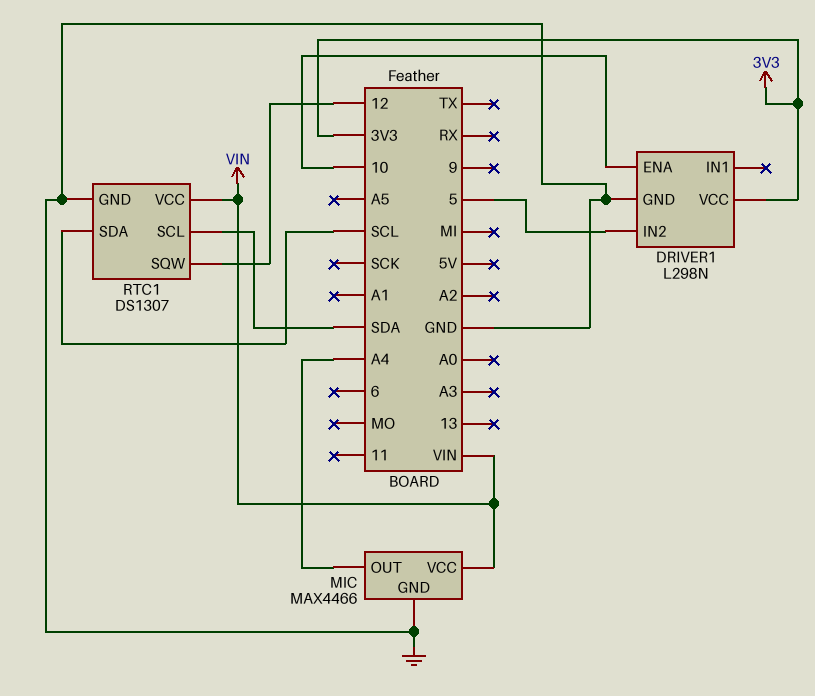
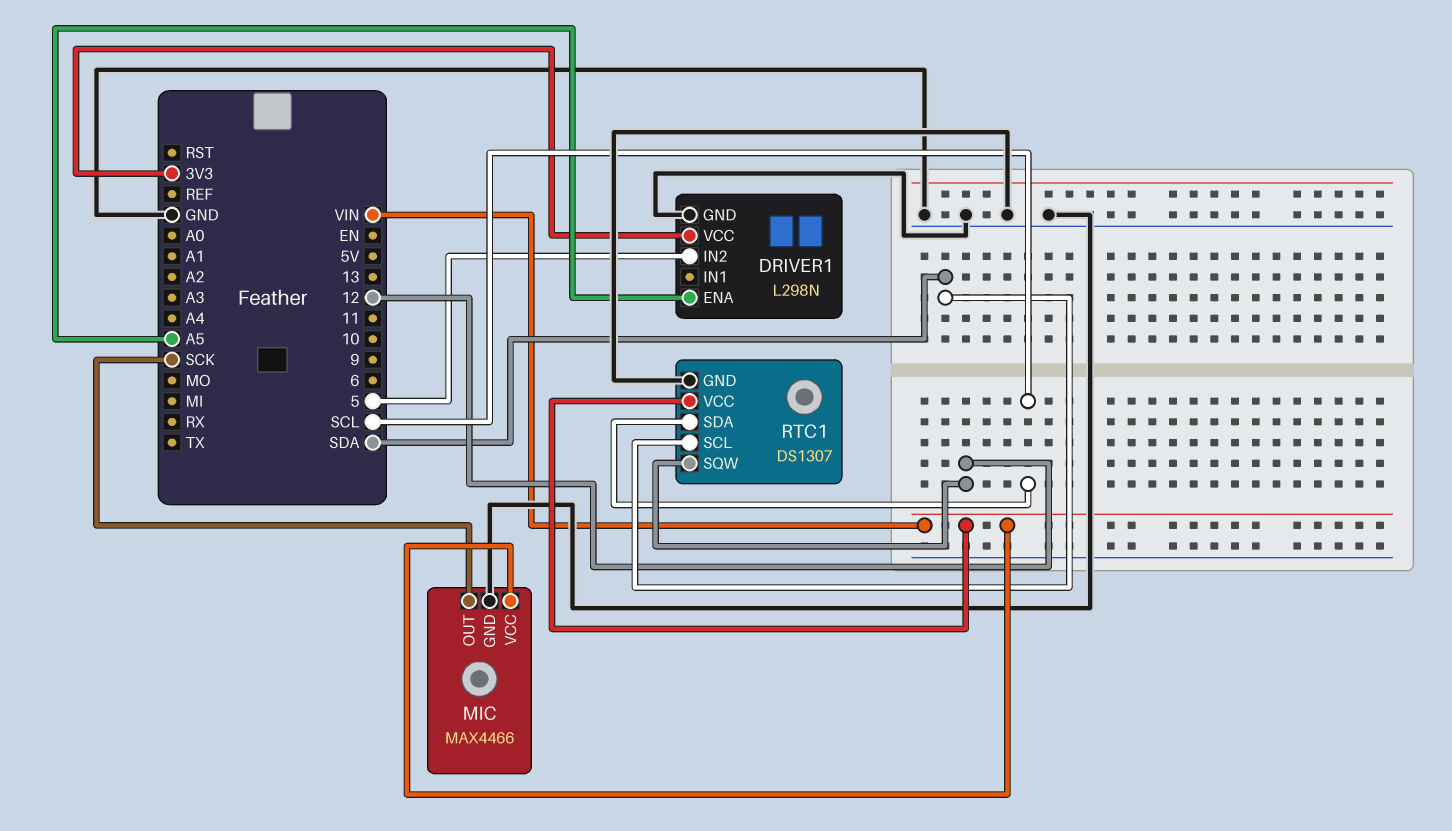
DRIVER1 pin ENA: 10 -> A5
MIC pin OUT: A4 -> SCK

